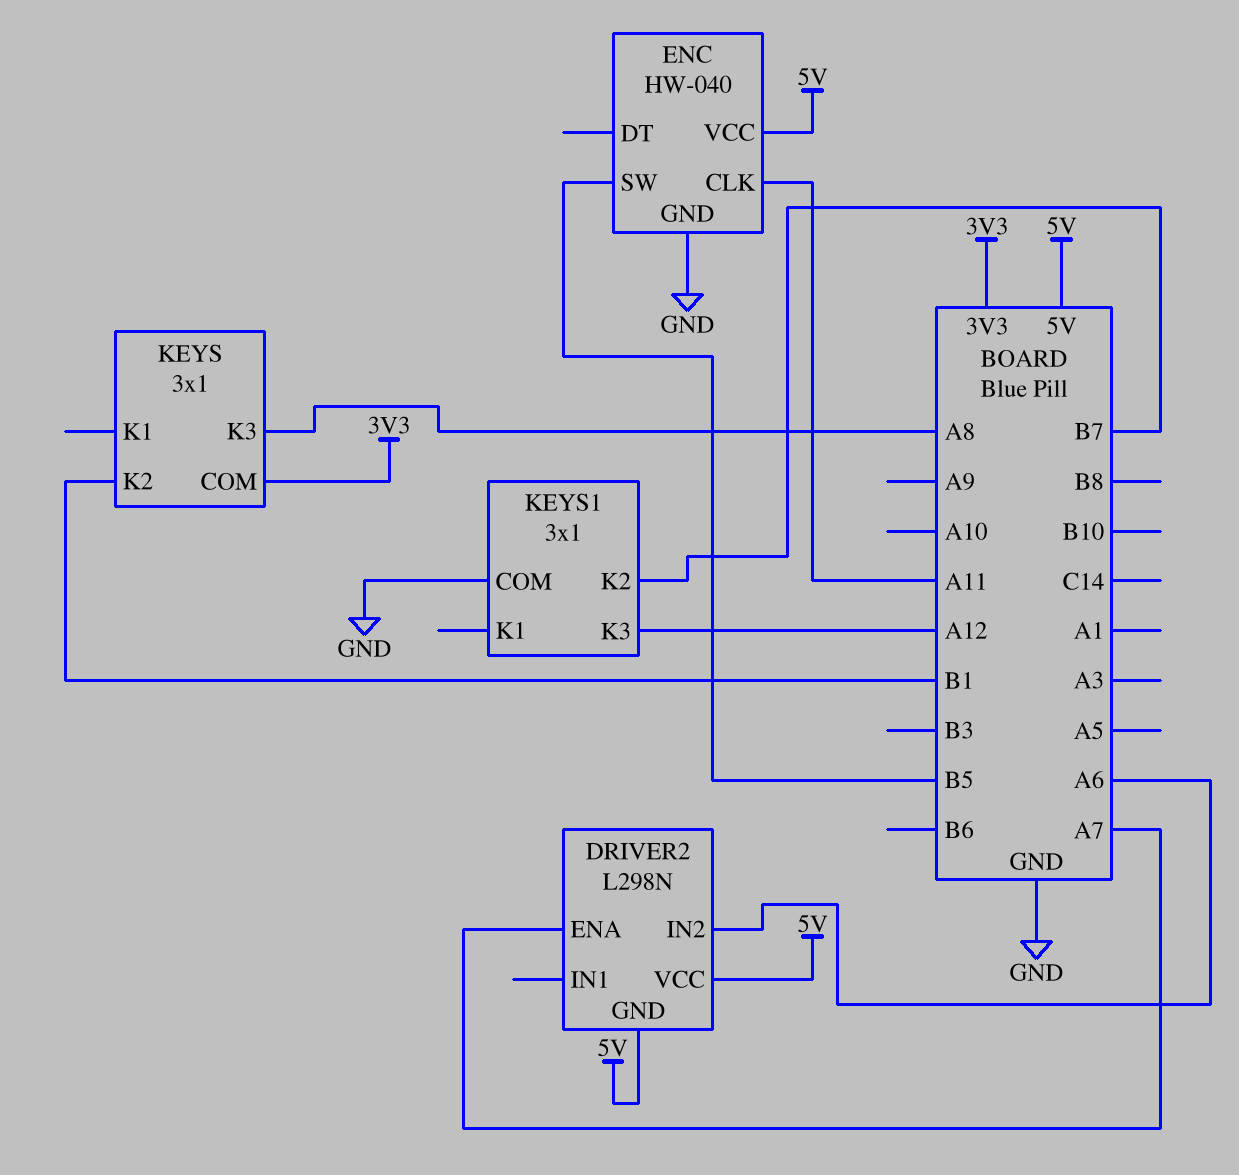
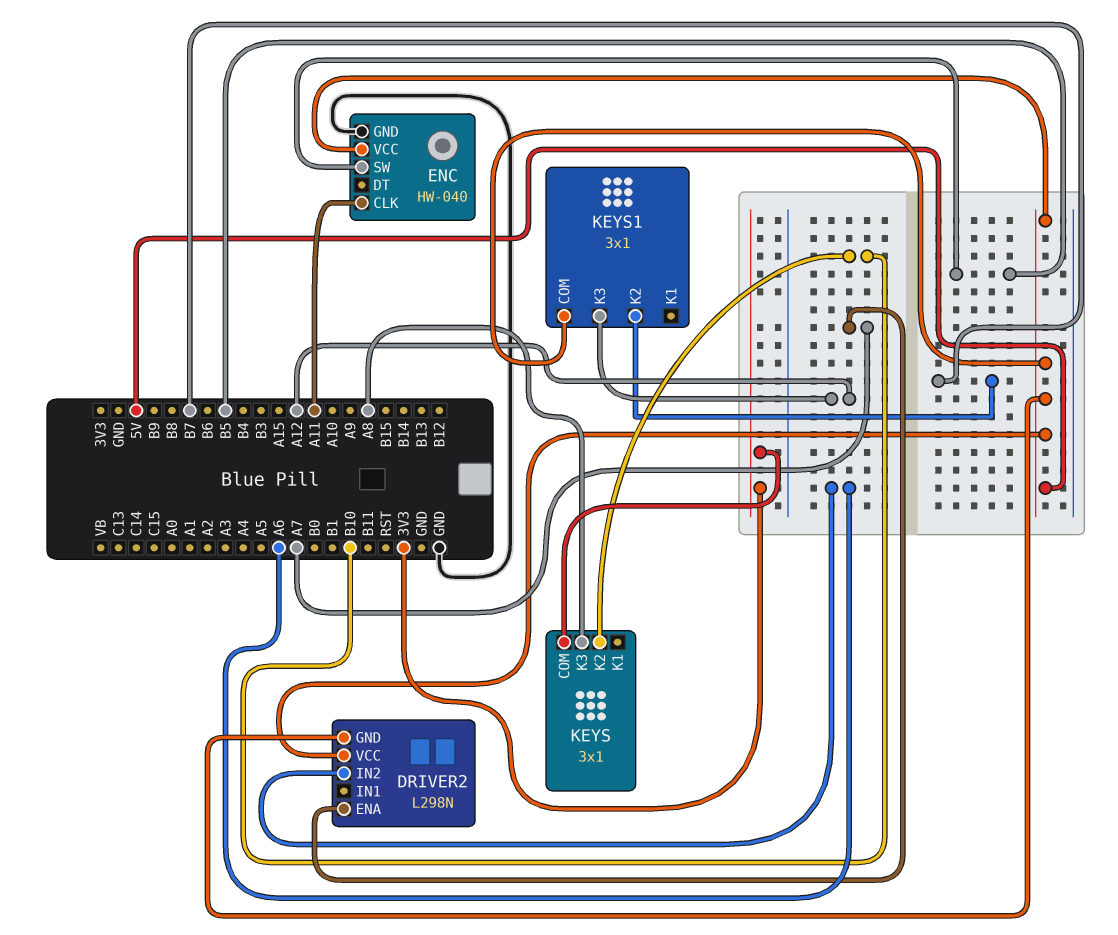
KEYS pin K2: B1 -> B10
KEYS1 pin COM: GND -> 5V

